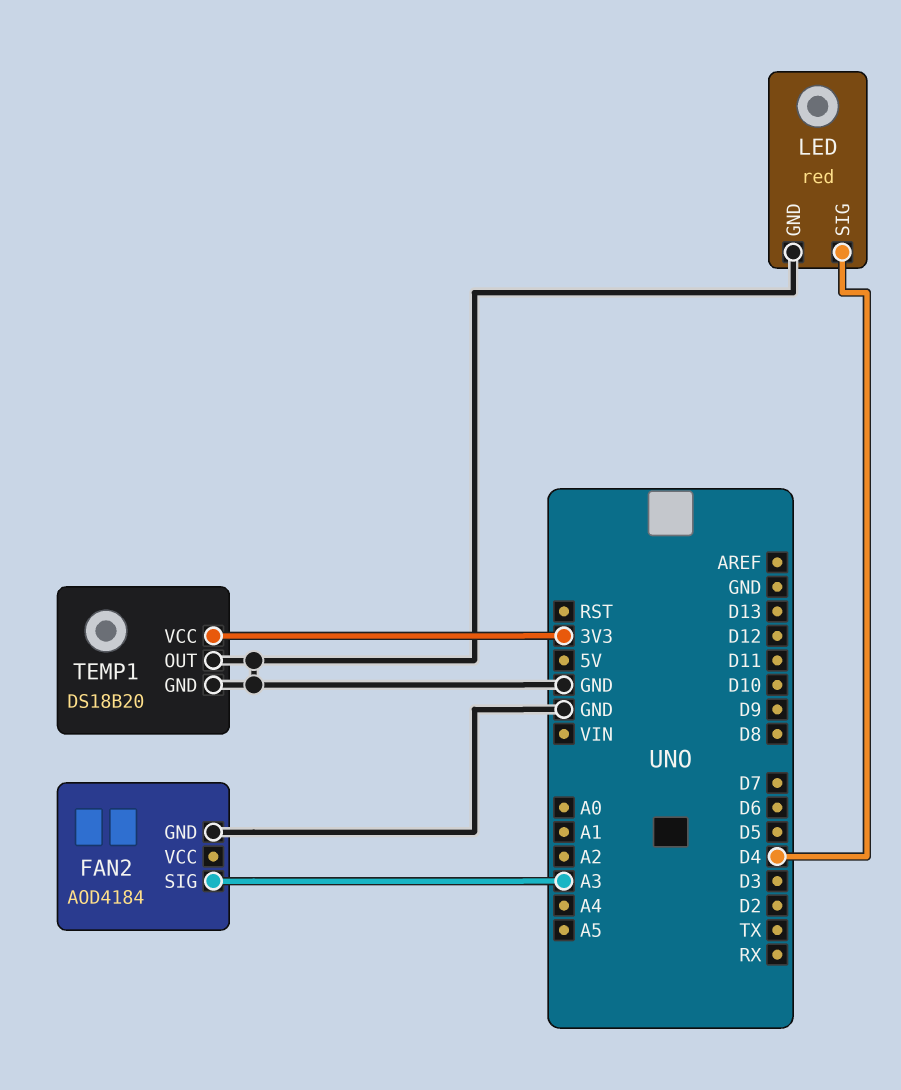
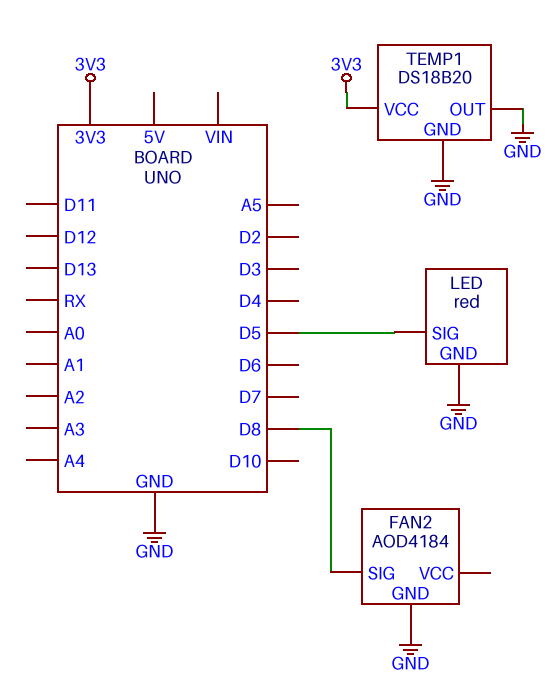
FAN2 pin SIG: A3 -> D8
LED pin SIG: D4 -> D5

